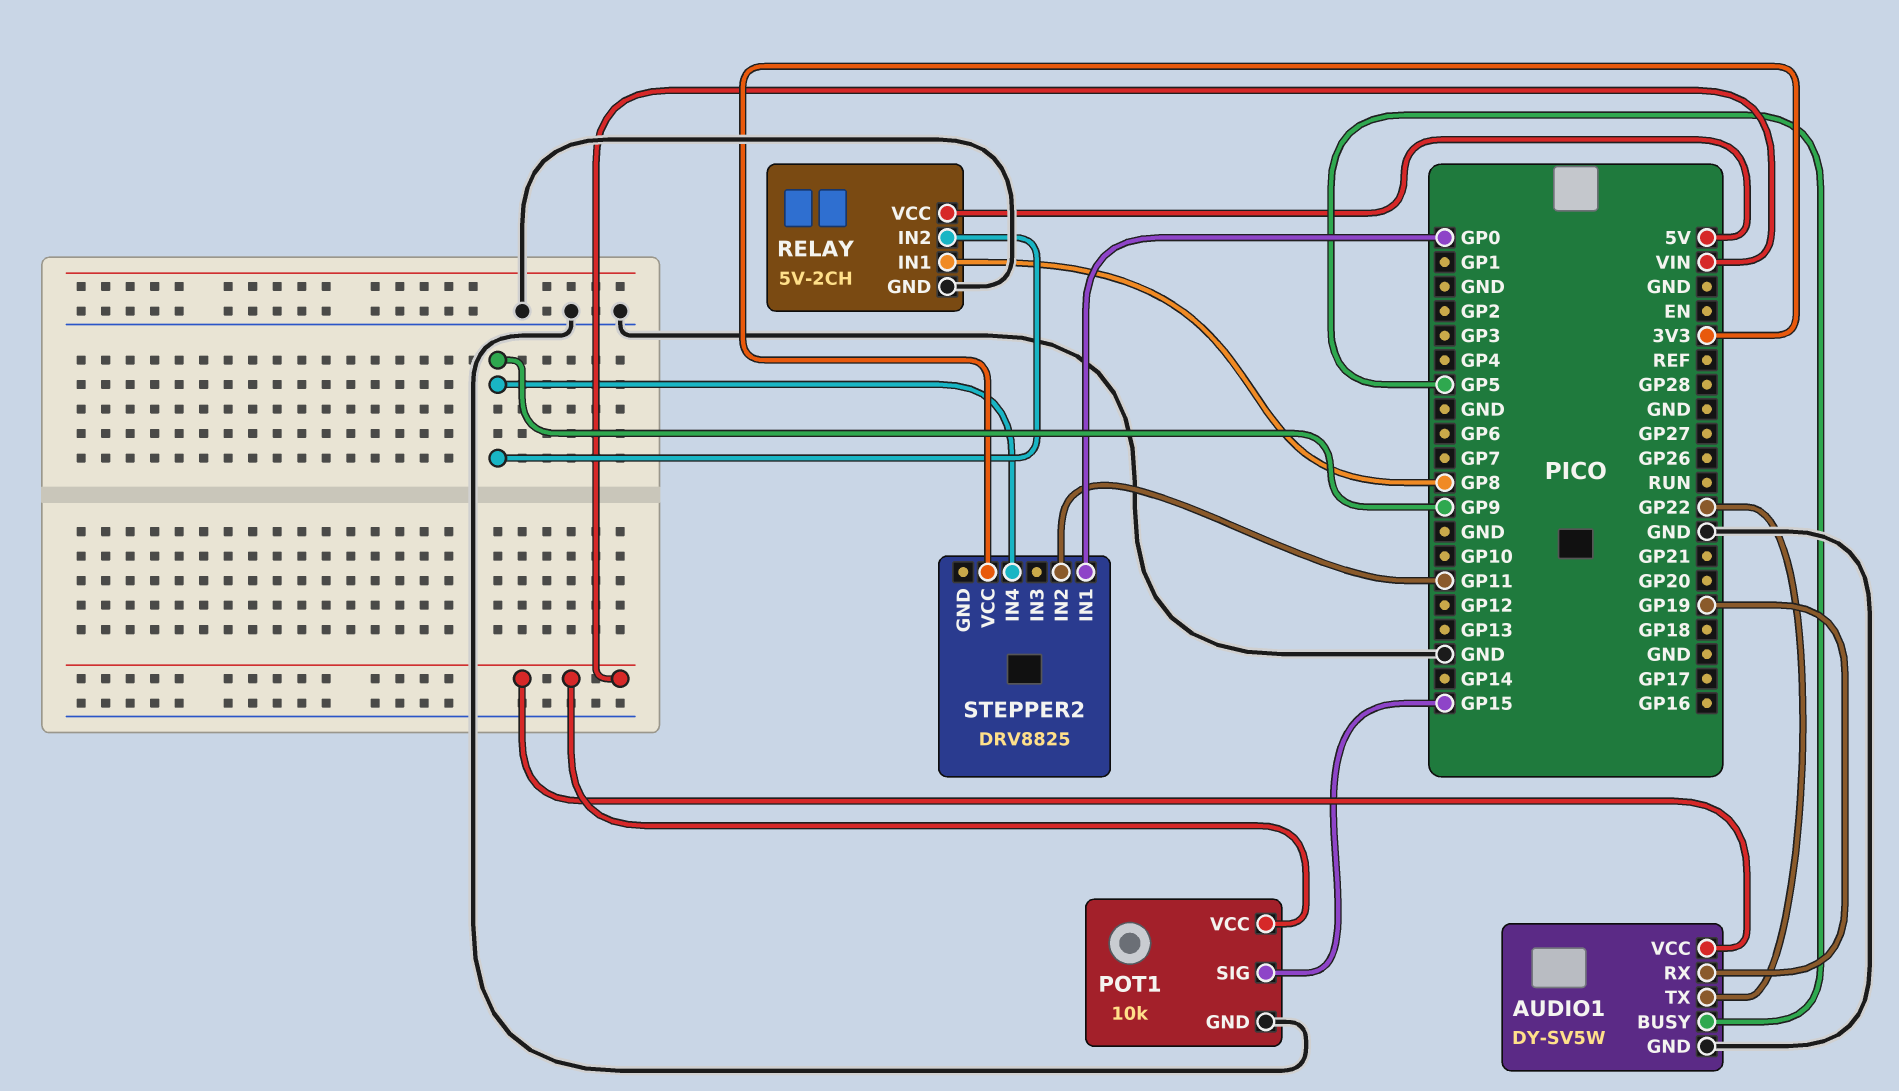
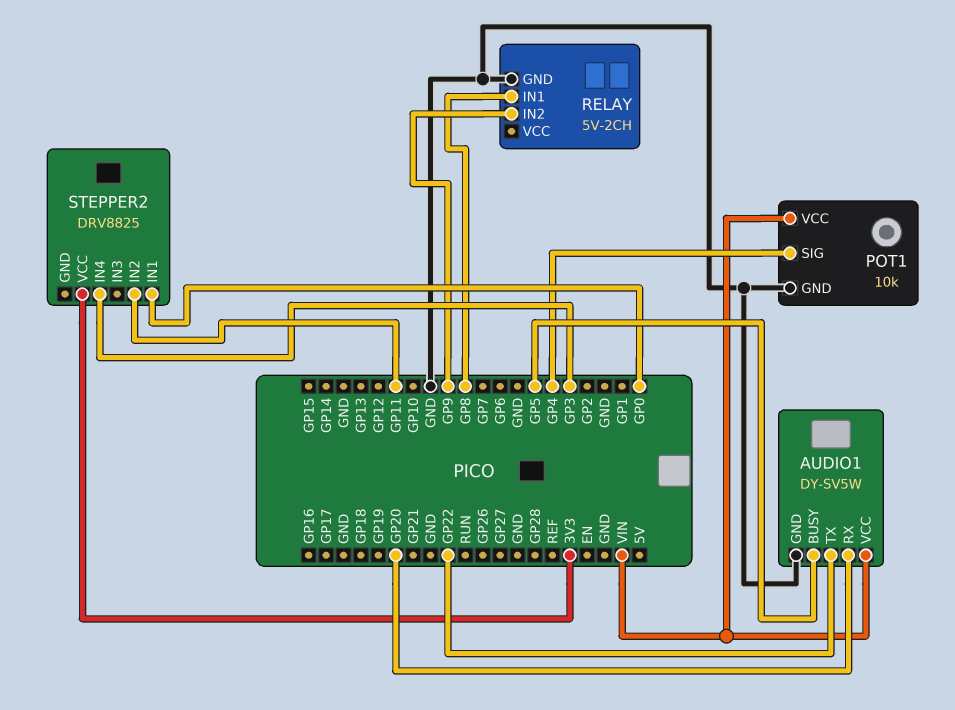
AUDIO1 pin RX: GP19 -> GP20
POT1 pin SIG: GP15 -> GP4
RELAY pin VCC: 5V -> none
STEPPER2 pin IN4: GP9 -> GP3

